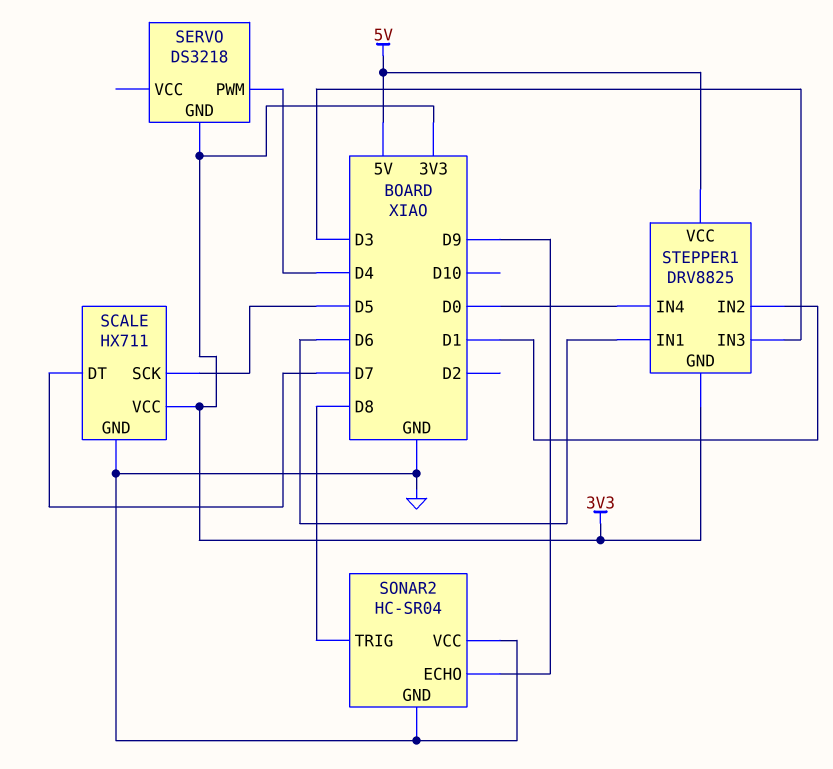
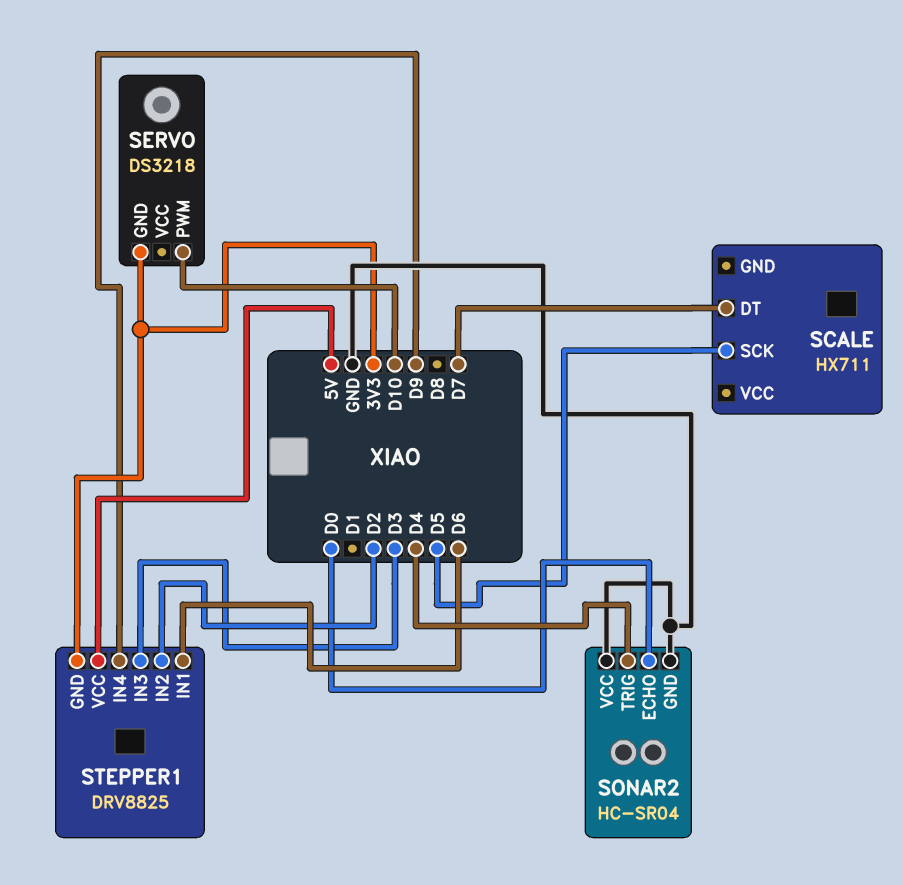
SCALE pin GND: GND -> none
SCALE pin VCC: 3V3 -> none
SERVO pin PWM: D4 -> D10
SONAR2 pin ECHO: D9 -> D0
SONAR2 pin TRIG: D8 -> D4
STEPPER1 pin IN2: D1 -> D2
STEPPER1 pin IN4: D0 -> D9

